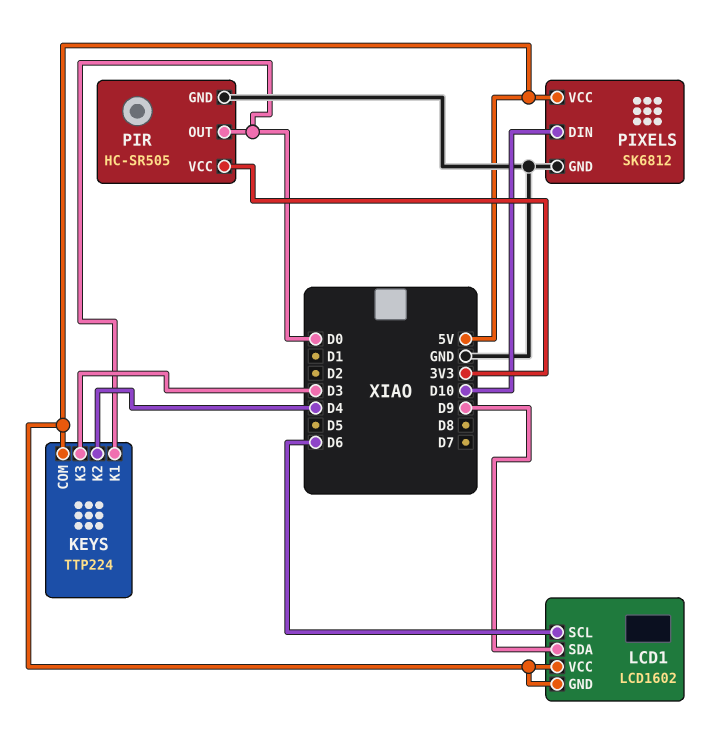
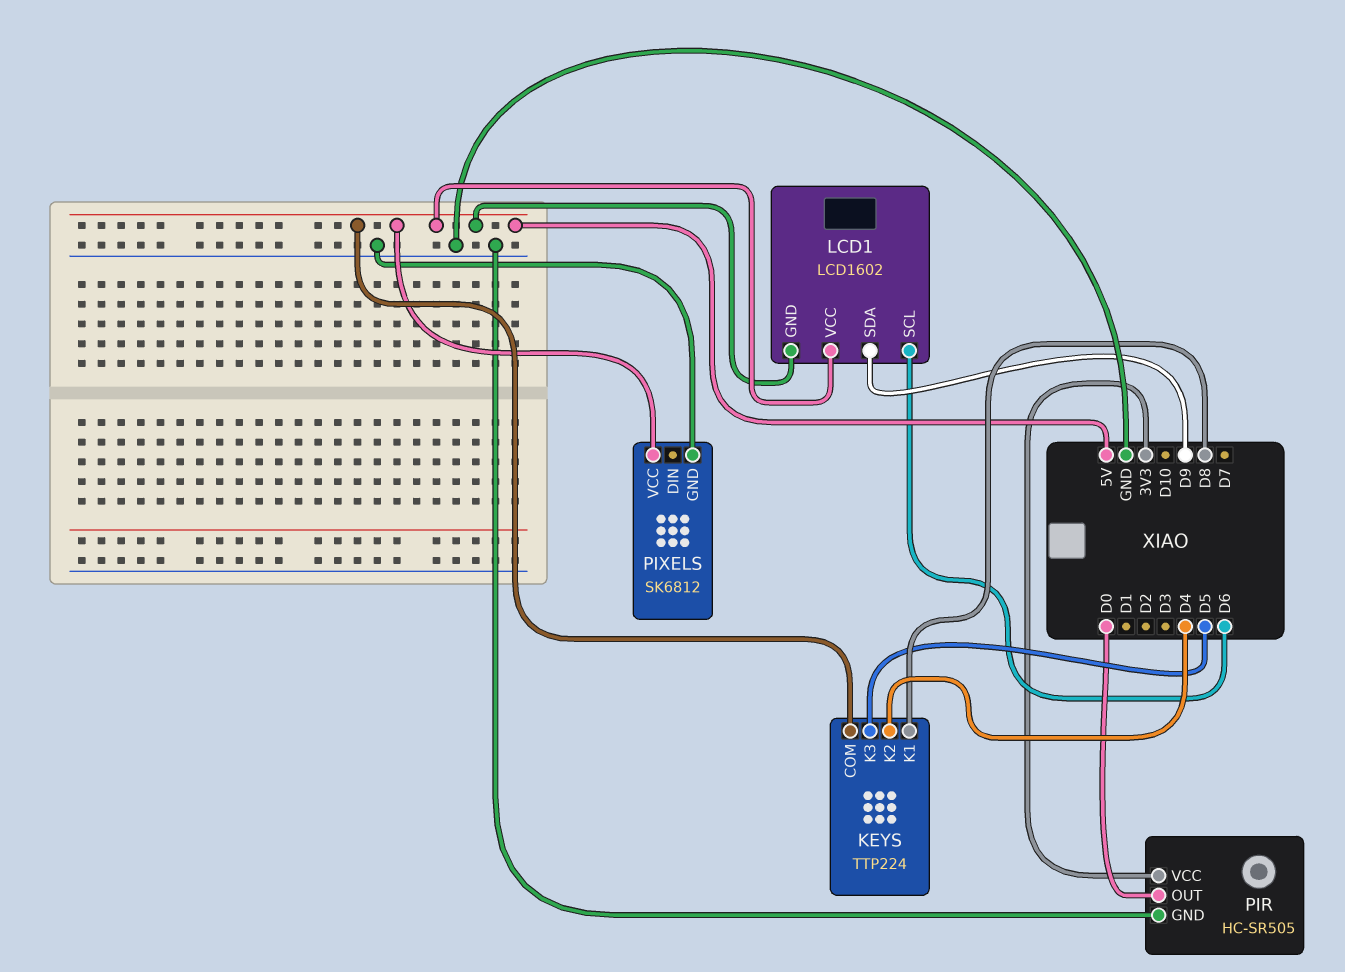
KEYS pin K1: D0 -> D8
KEYS pin K3: D3 -> D5
PIXELS pin DIN: D10 -> none

